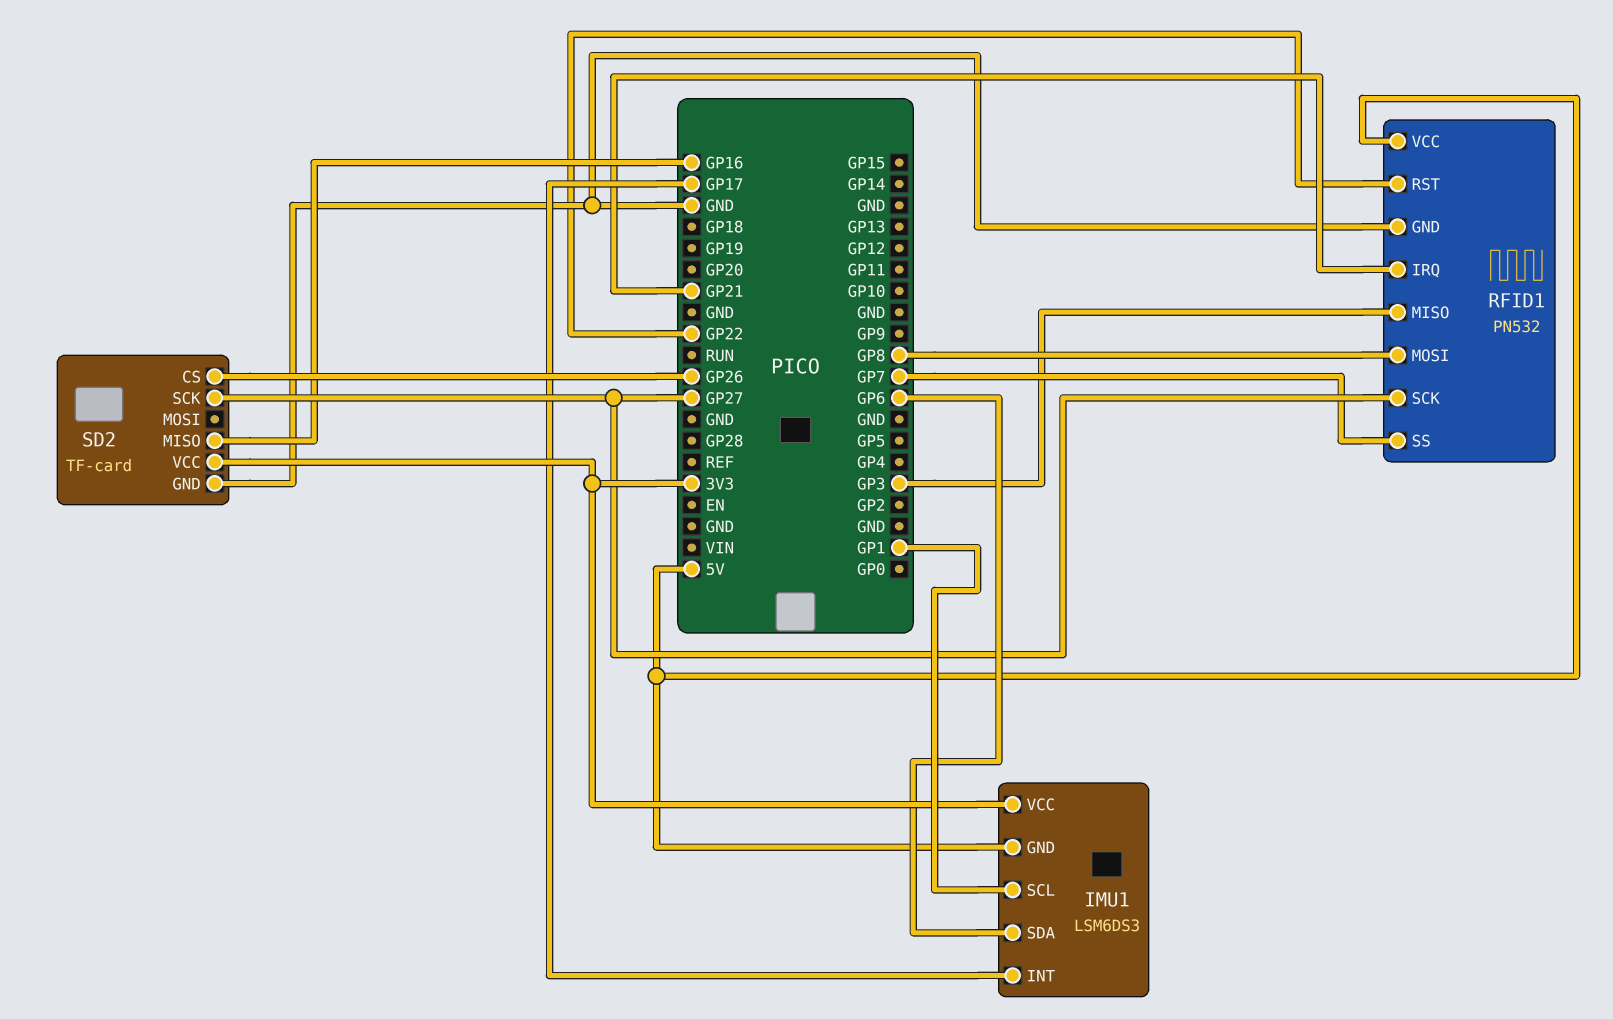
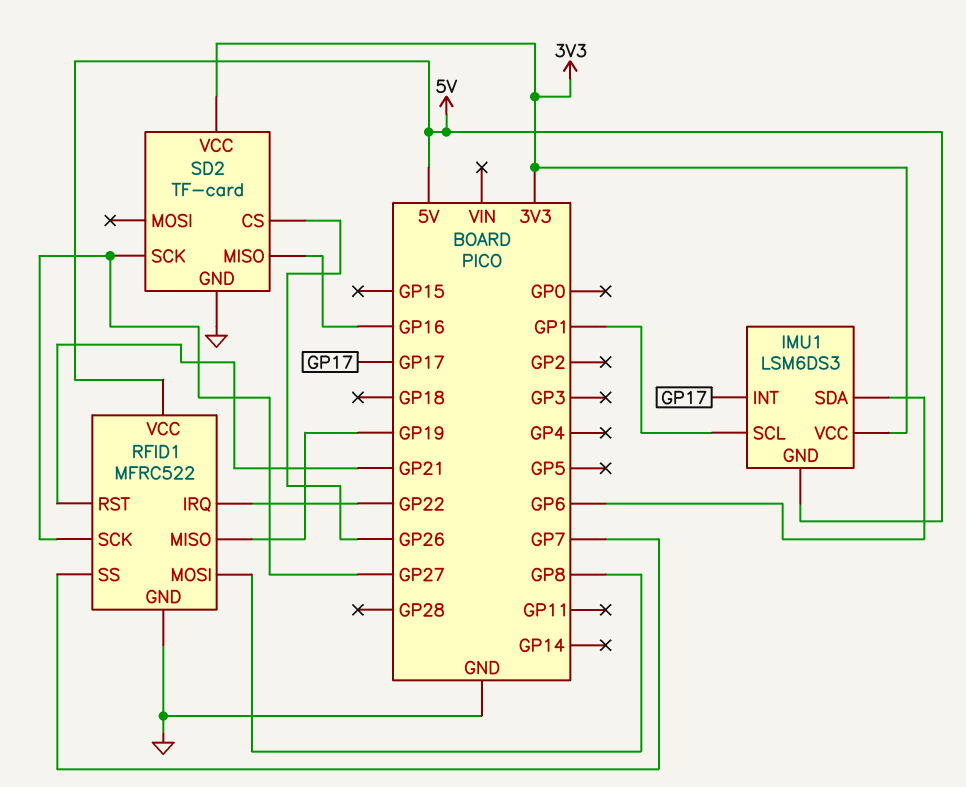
RFID1: PN532 -> MFRC522
RFID1 pin IRQ: GP21 -> GP22
RFID1 pin MISO: GP3 -> GP19
RFID1 pin RST: GP22 -> GP21

